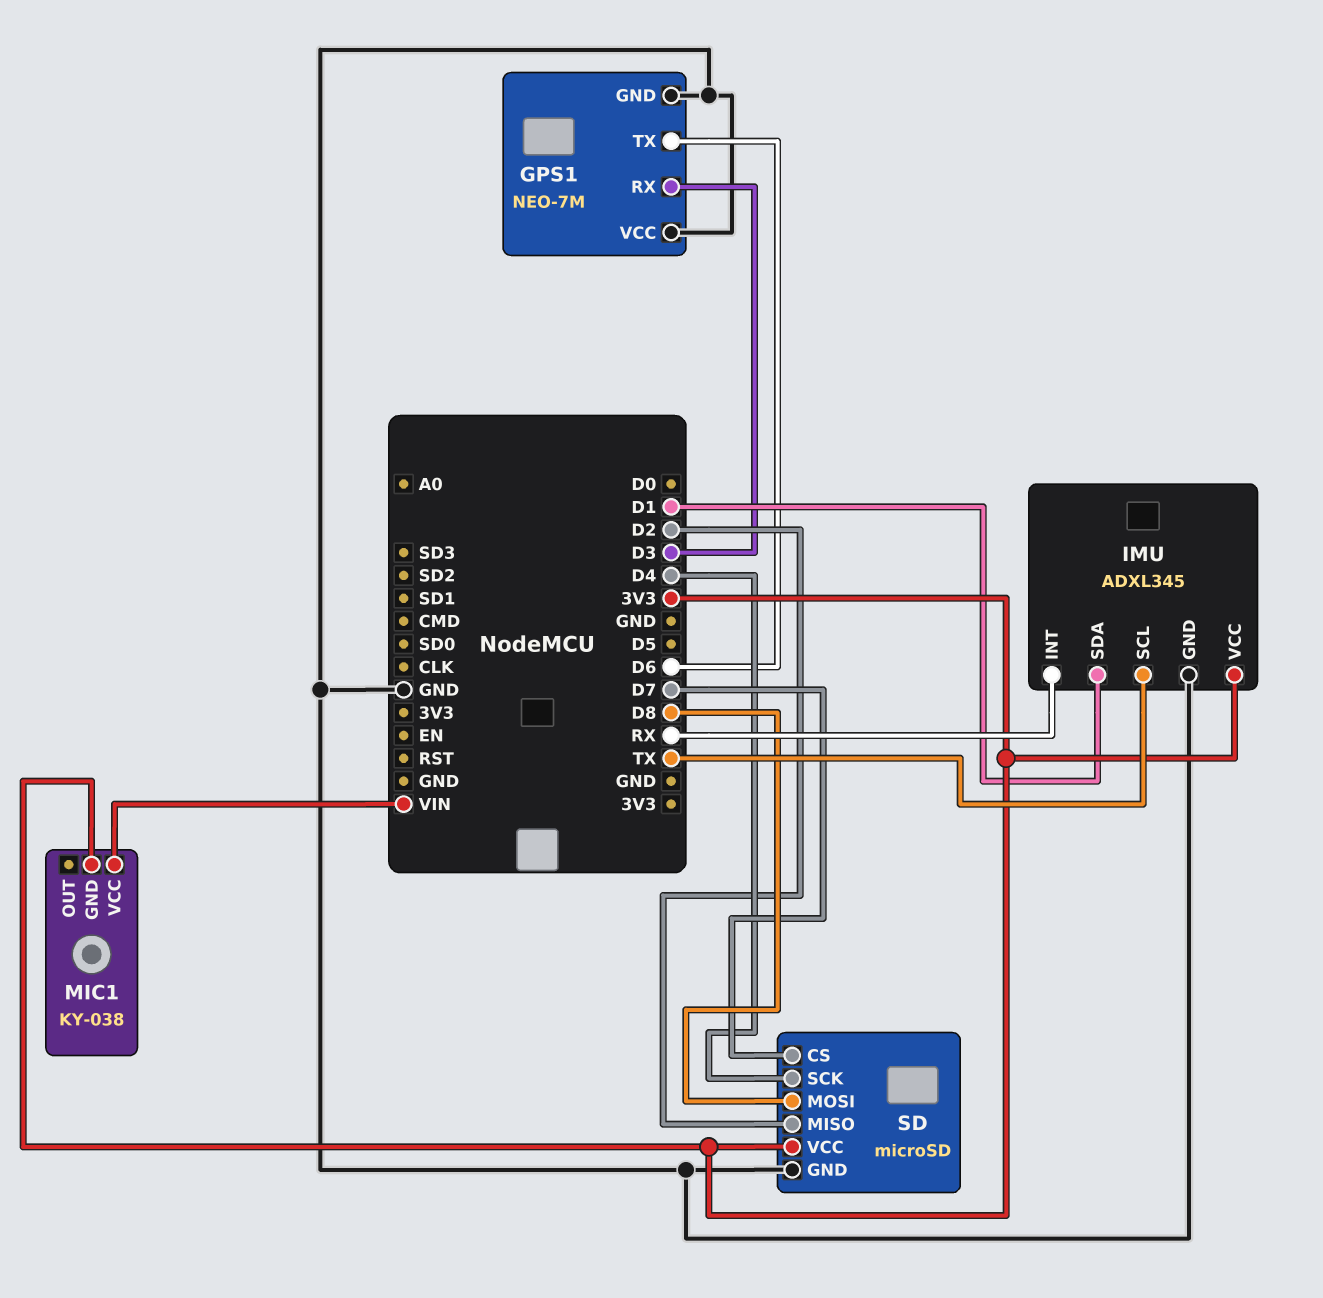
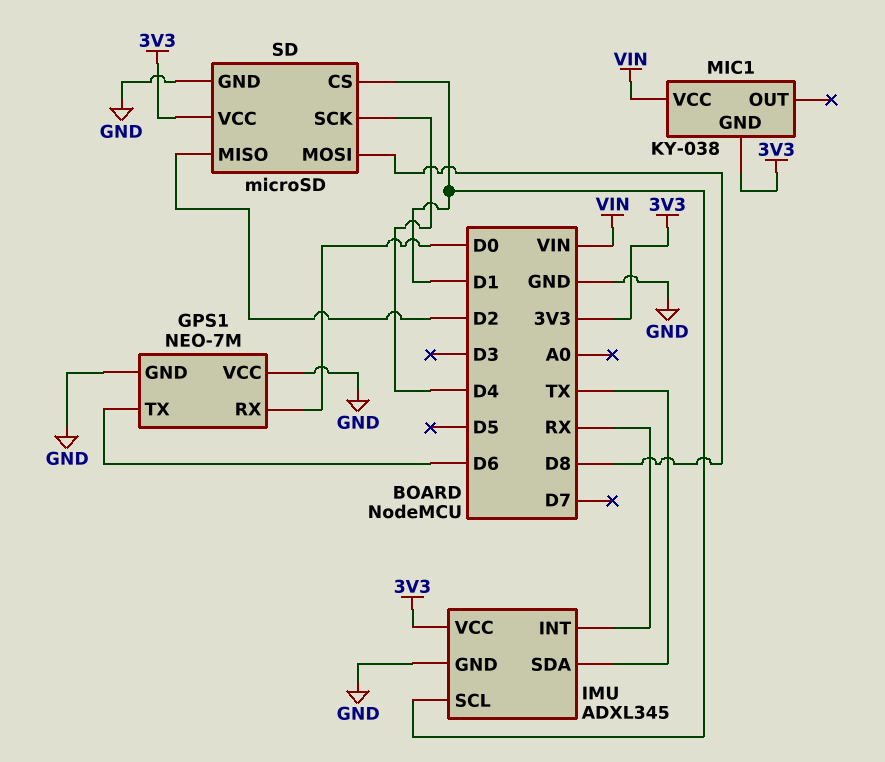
GPS1 pin RX: D3 -> D0
IMU pin SCL: TX -> D1
IMU pin SDA: D1 -> TX
SD pin CS: D7 -> D1

